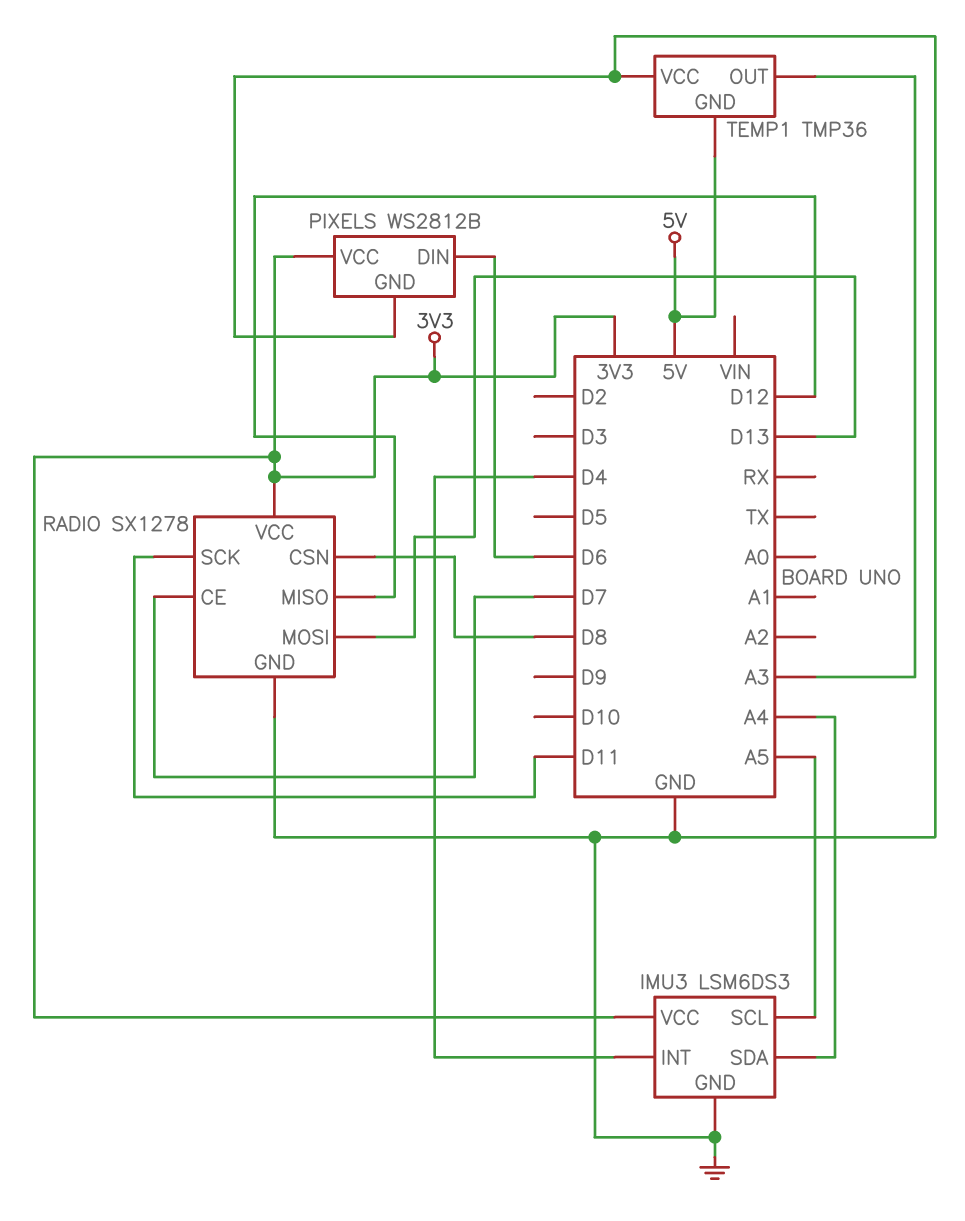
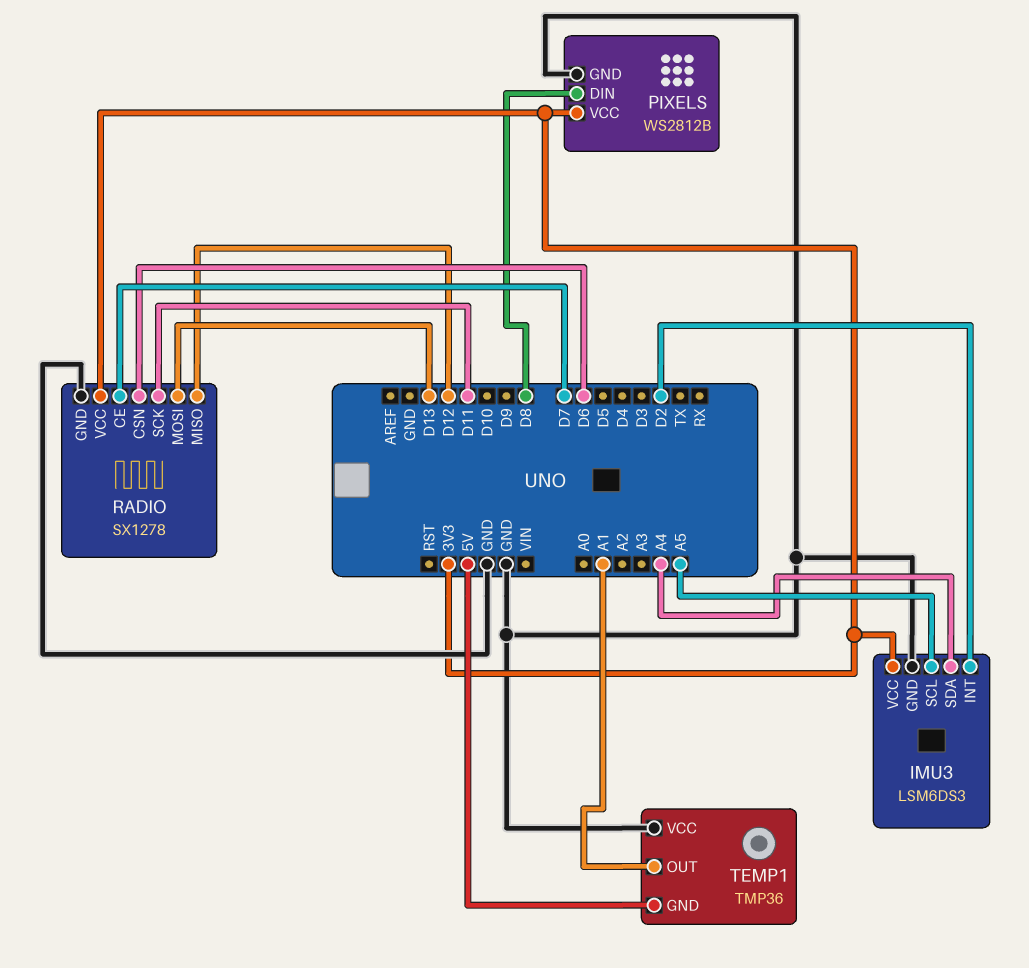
IMU3 pin INT: D4 -> D2
PIXELS pin DIN: D6 -> D8
RADIO pin CSN: D8 -> D6
TEMP1 pin OUT: A3 -> A1

